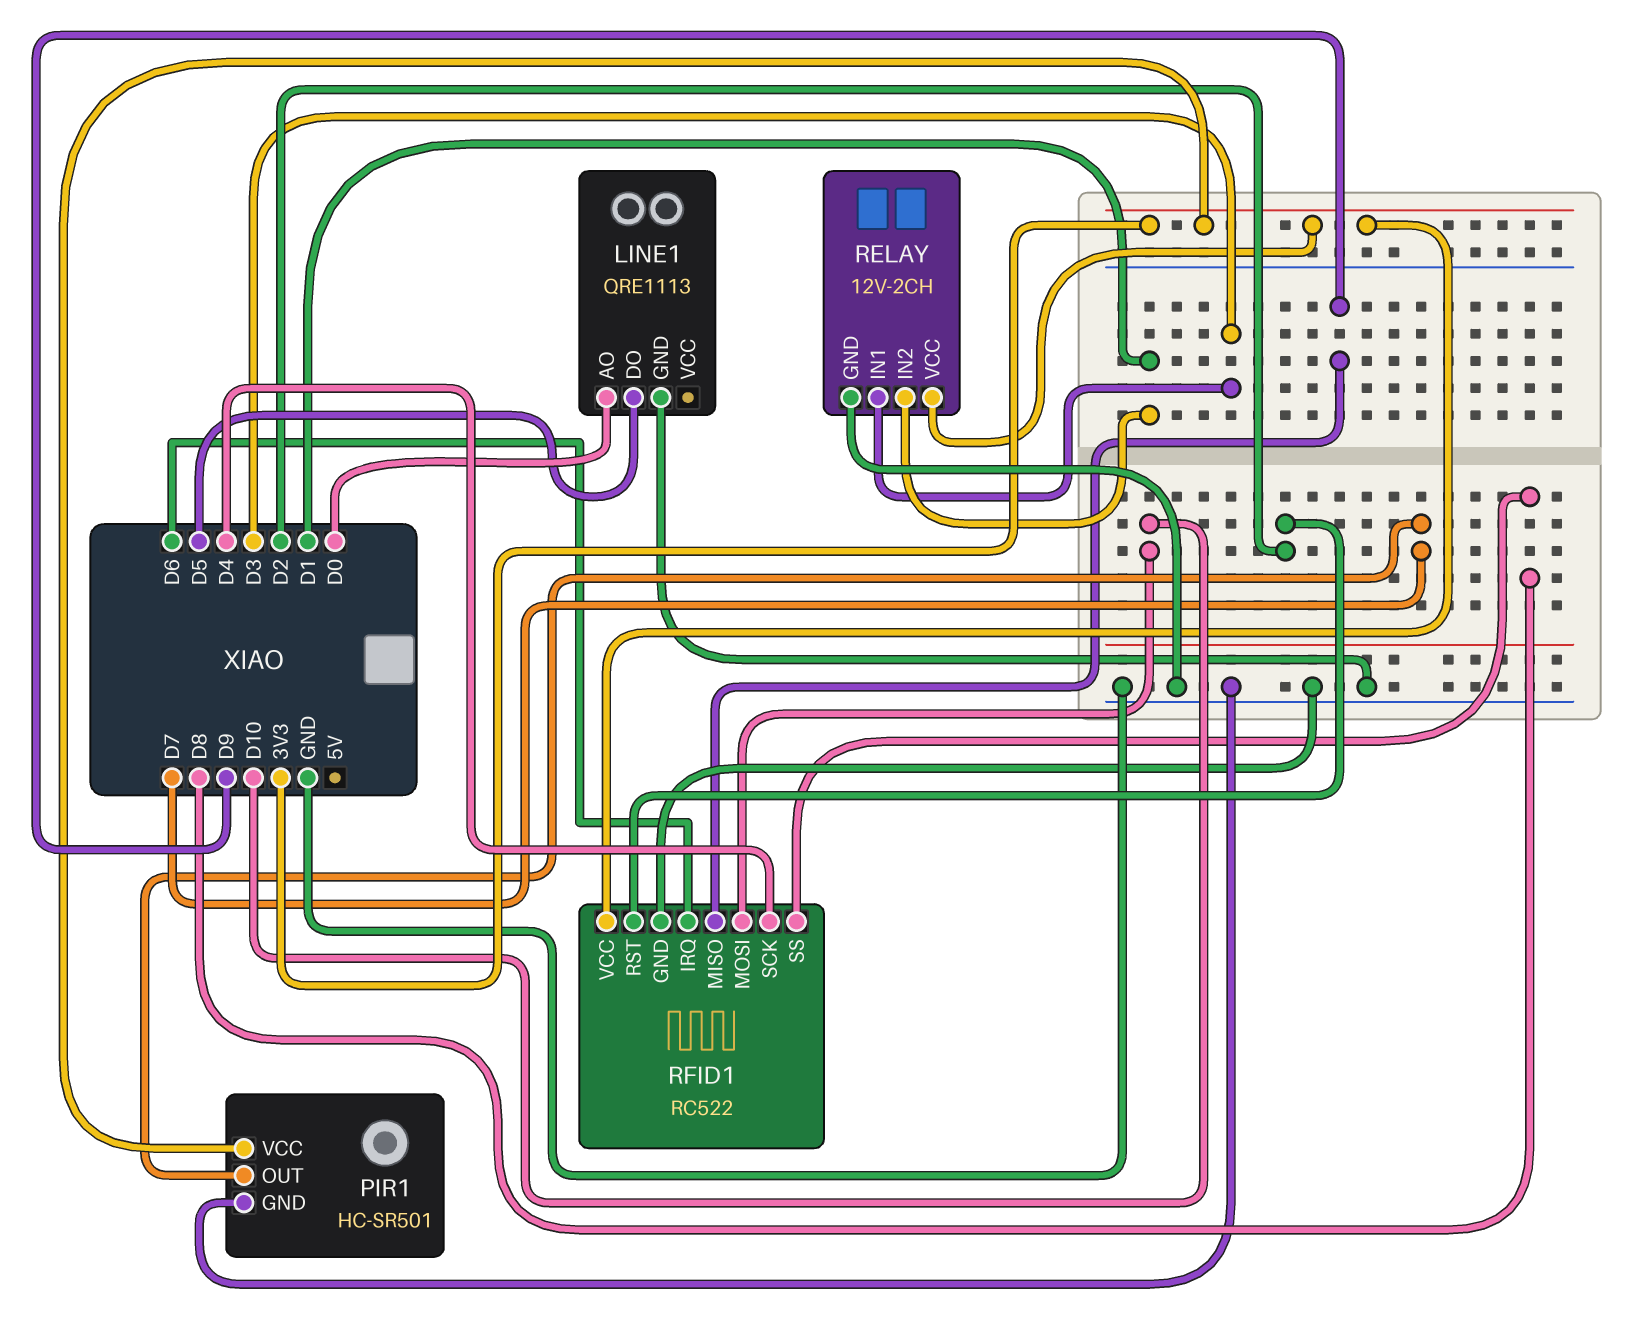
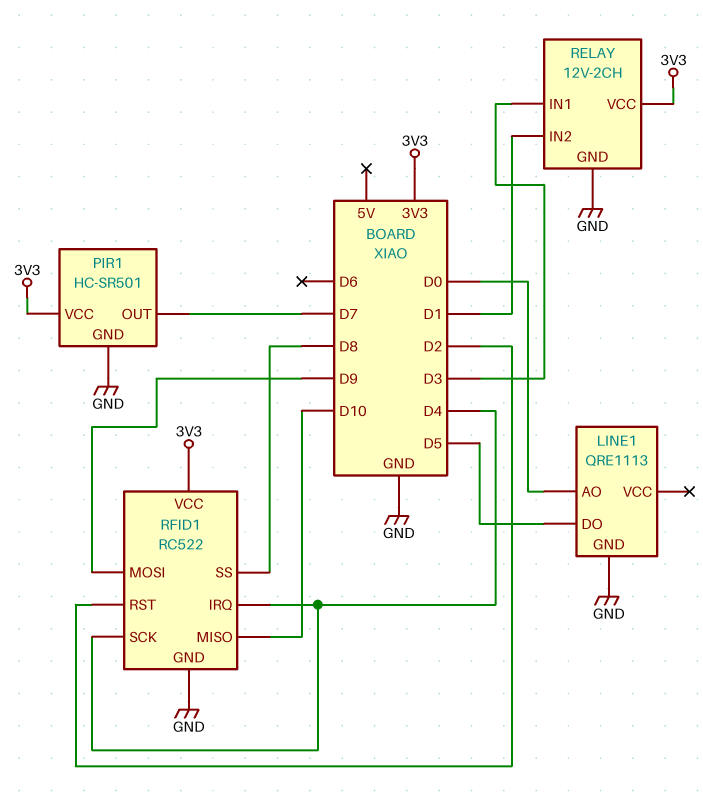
RFID1 pin IRQ: D6 -> D4
RFID1 pin MISO: D9 -> D10
RFID1 pin MOSI: D10 -> D9

